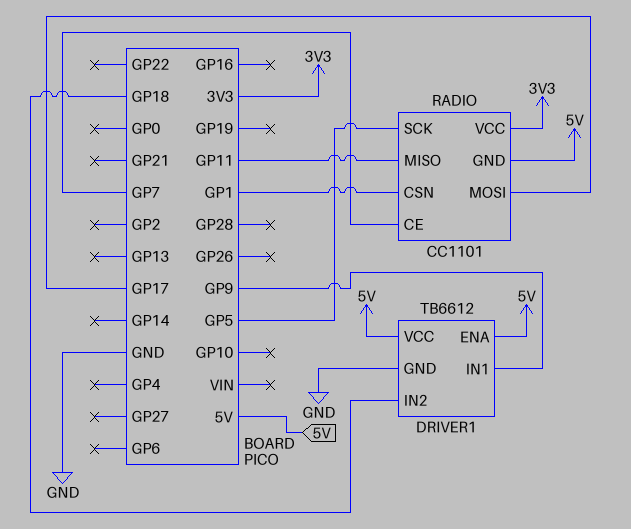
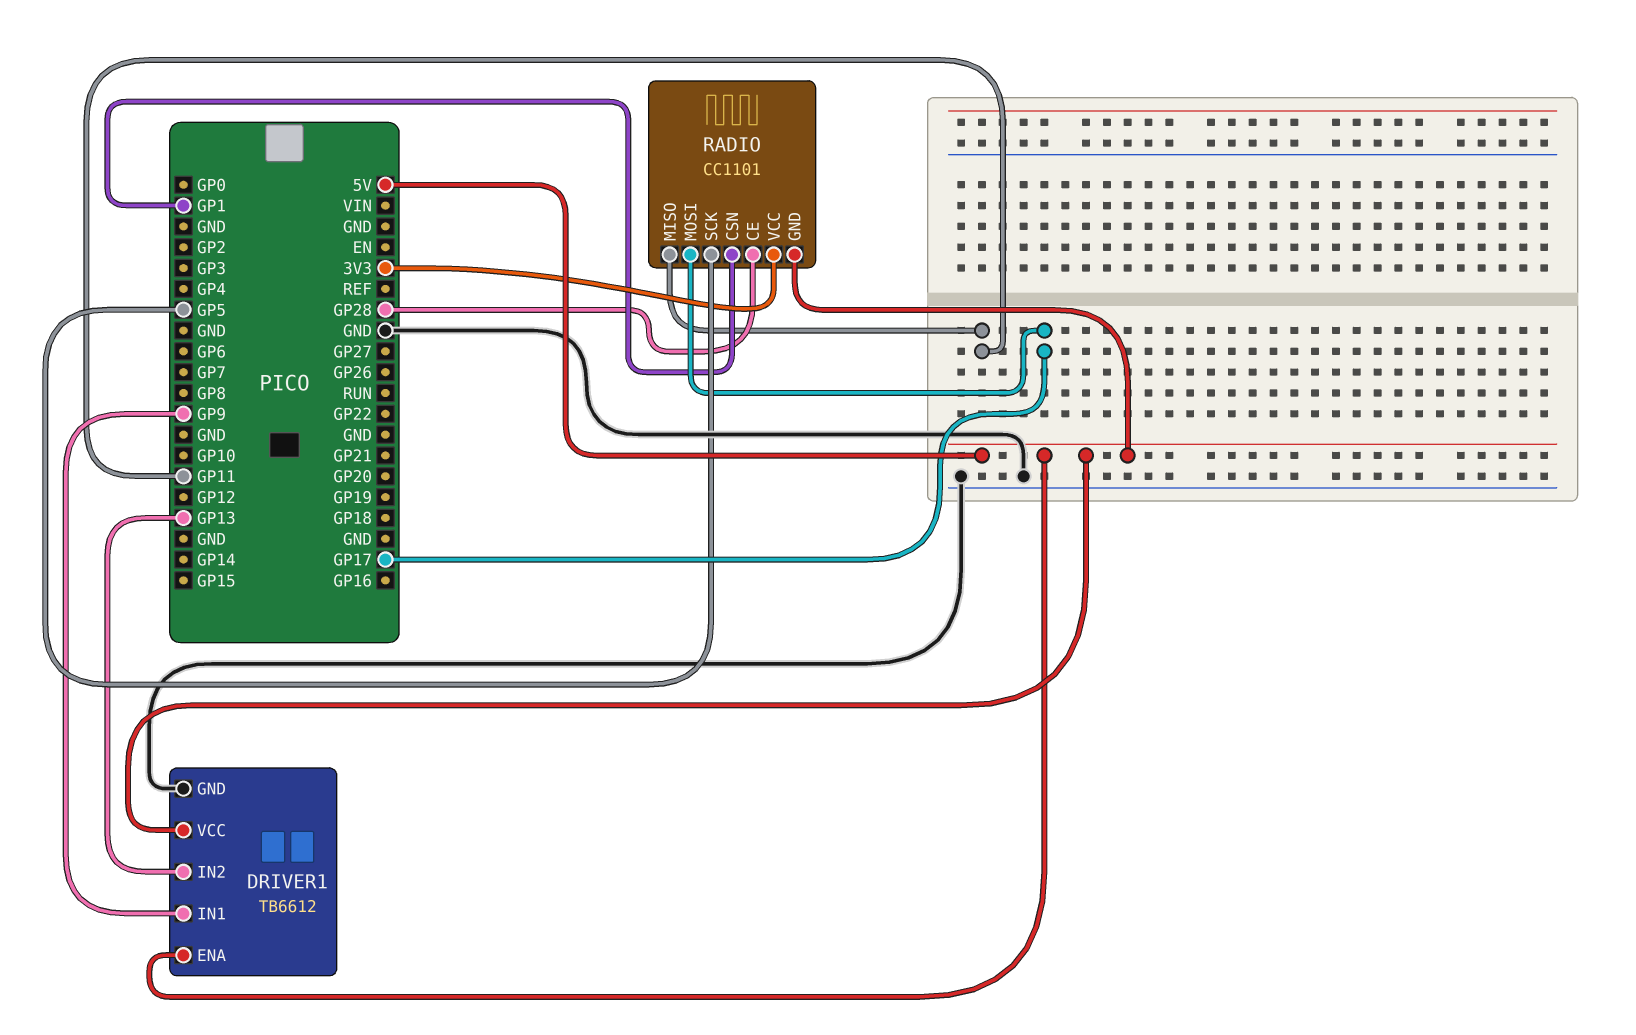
DRIVER1 pin IN2: GP18 -> GP13
RADIO pin CE: GP7 -> GP28

